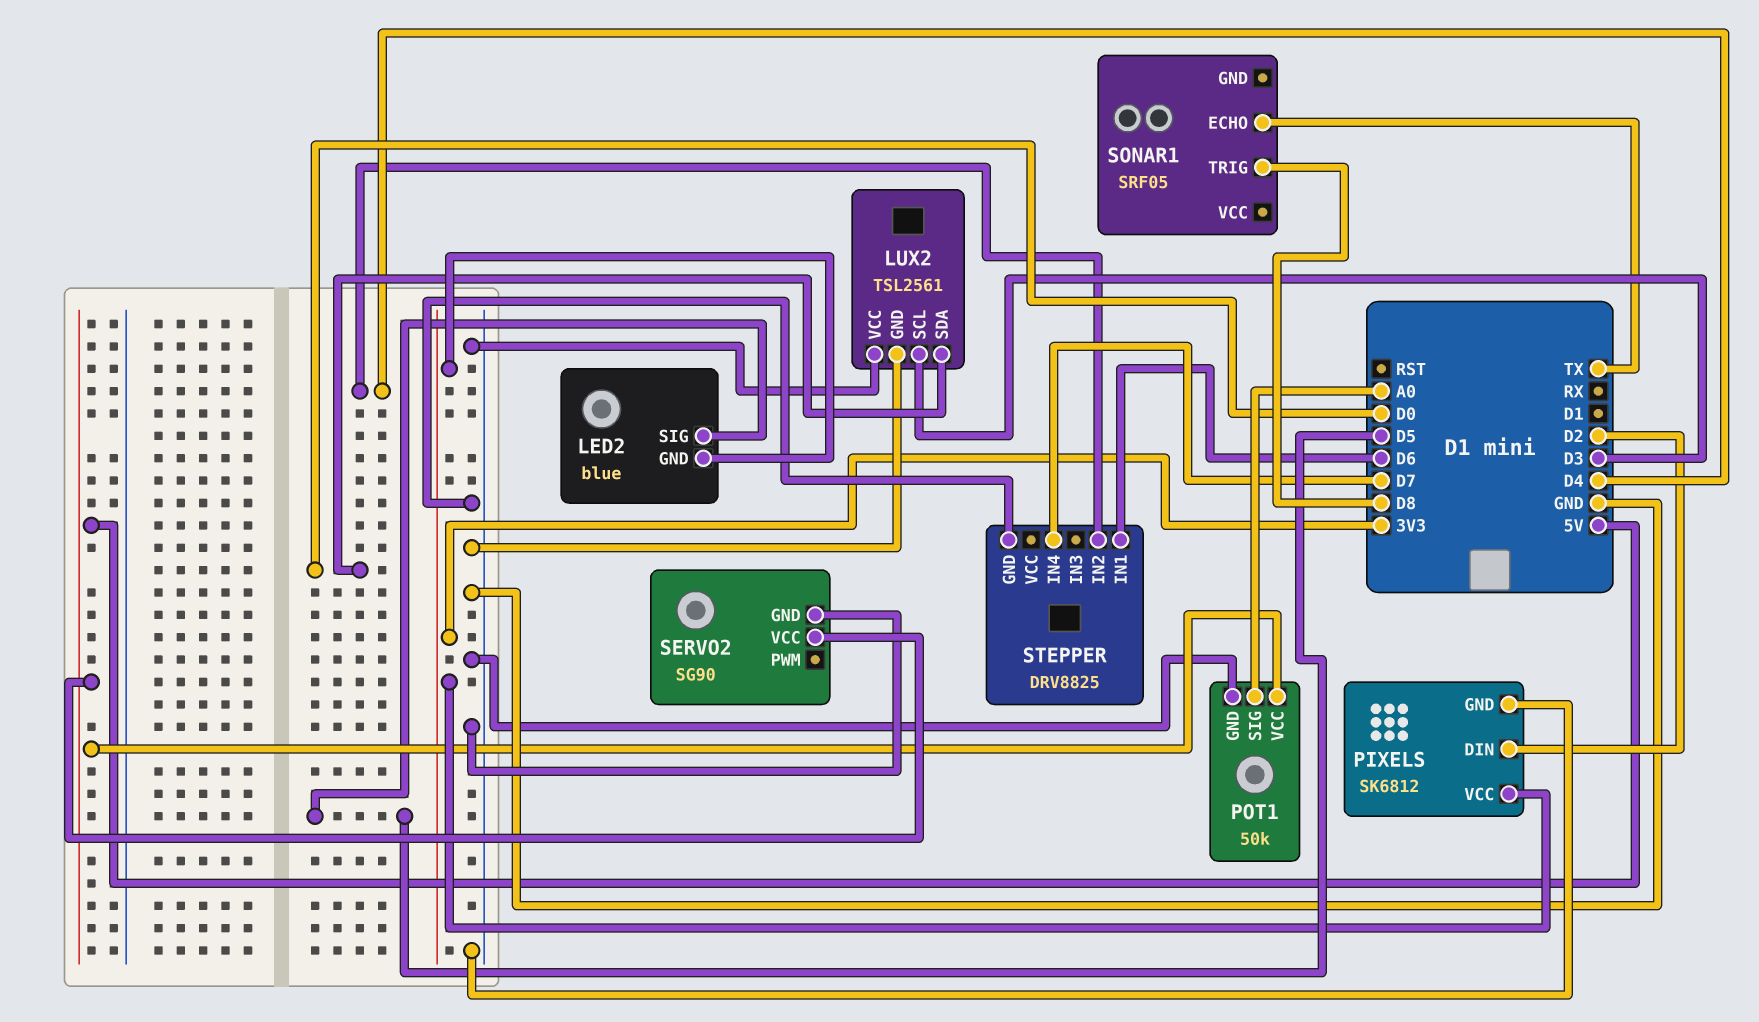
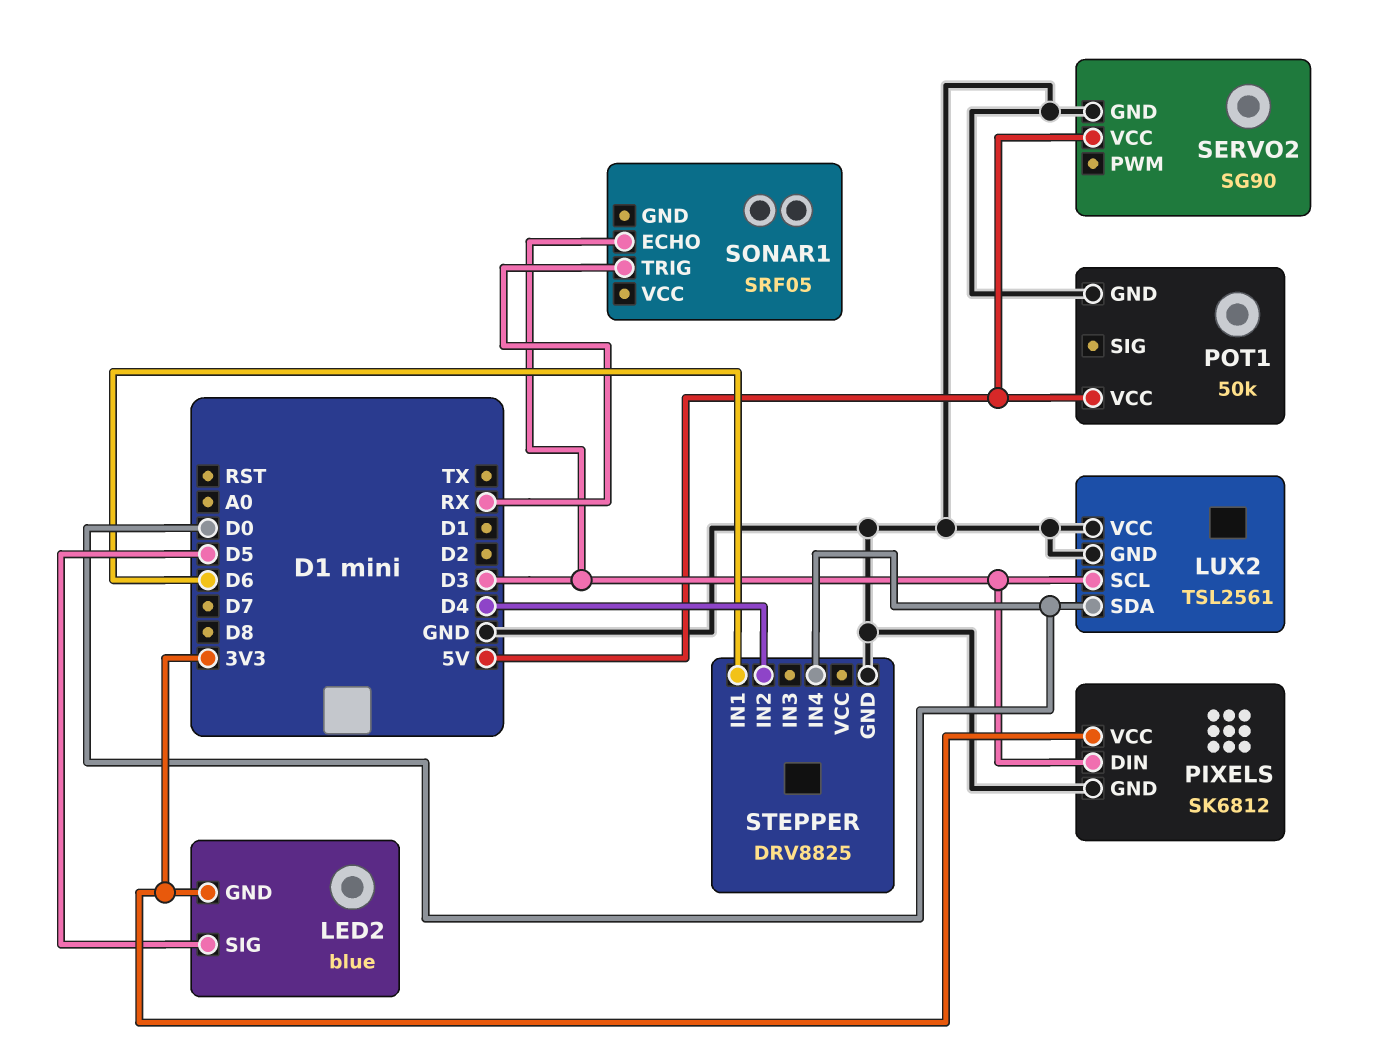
PIXELS pin DIN: D2 -> D3
POT1 pin SIG: A0 -> none
SONAR1 pin ECHO: TX -> D3
SONAR1 pin TRIG: D8 -> RX
STEPPER pin IN4: D7 -> D0

